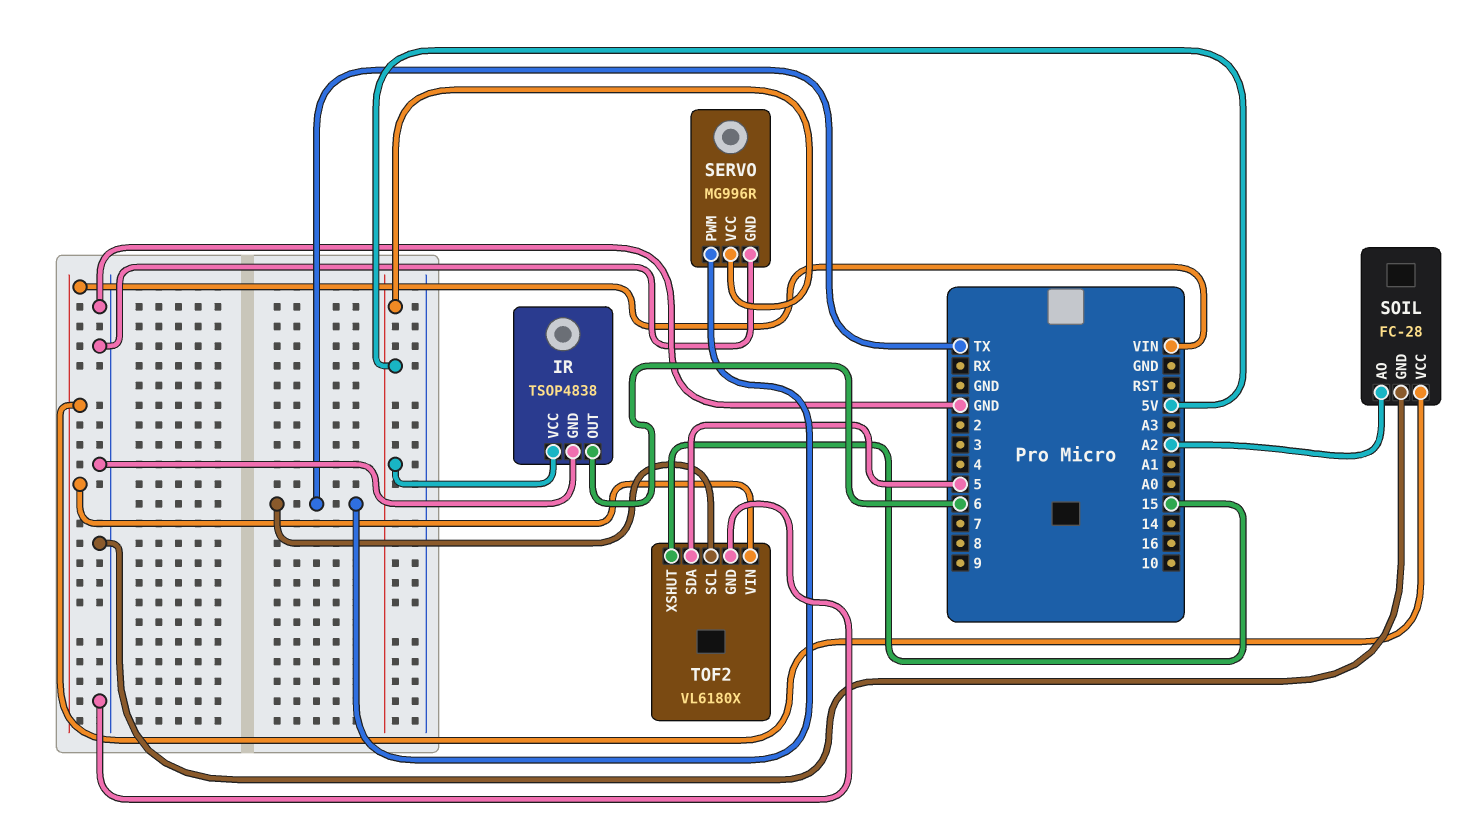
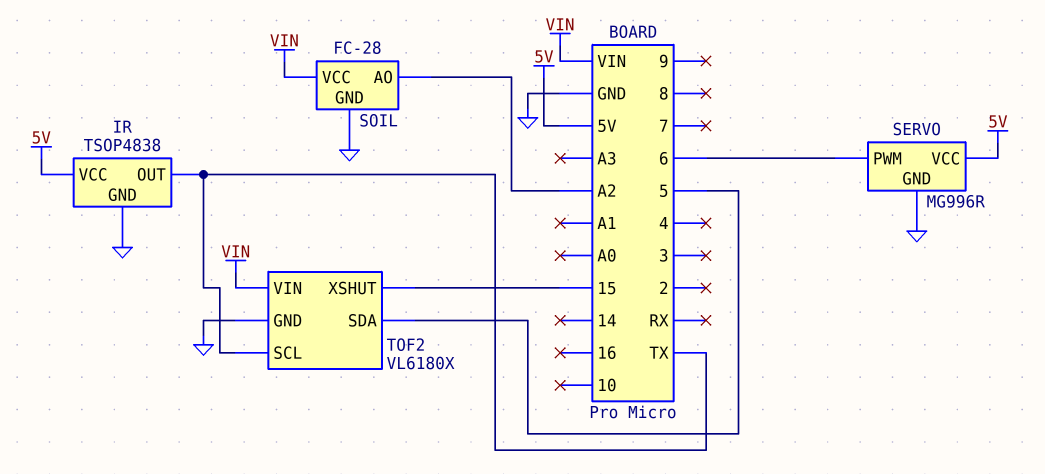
IR pin OUT: 6 -> TX
SERVO pin PWM: TX -> 6

